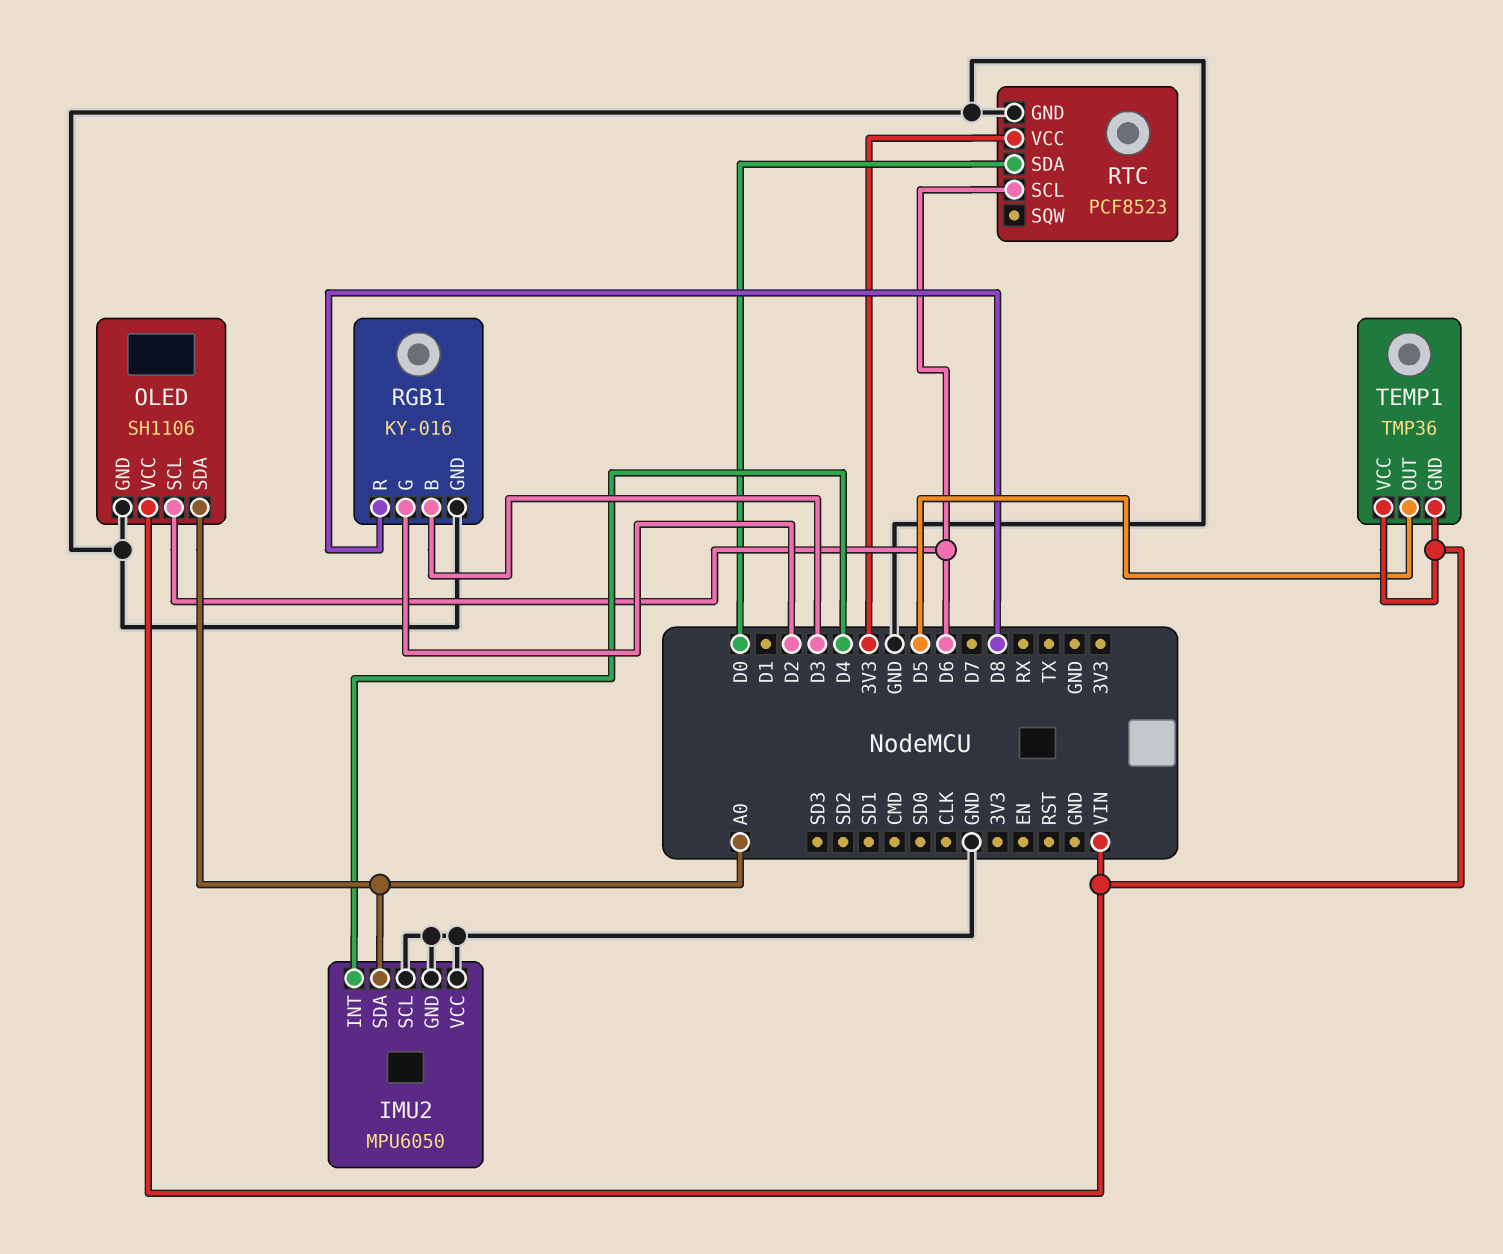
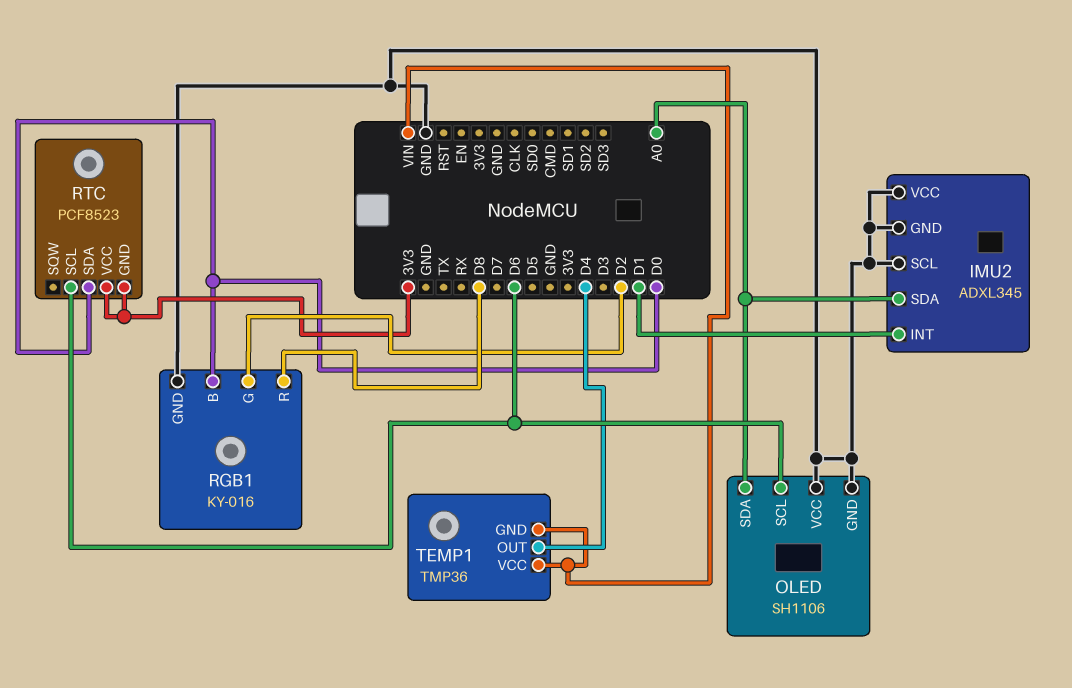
IMU2: MPU6050 -> ADXL345
IMU2 pin INT: D4 -> D1
OLED pin VCC: VIN -> GND
RGB1 pin B: D3 -> D0
RTC pin GND: GND -> 3V3
TEMP1 pin OUT: D5 -> D4

